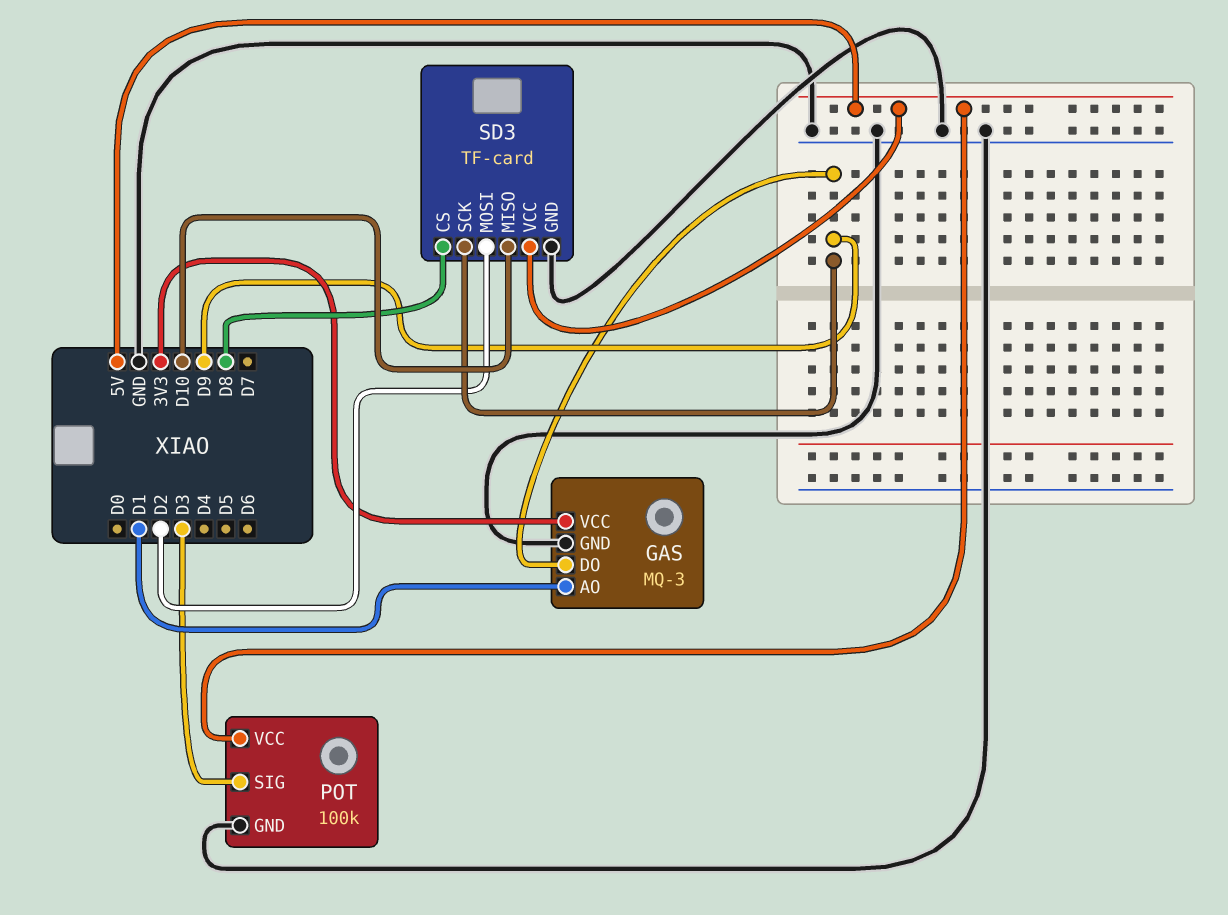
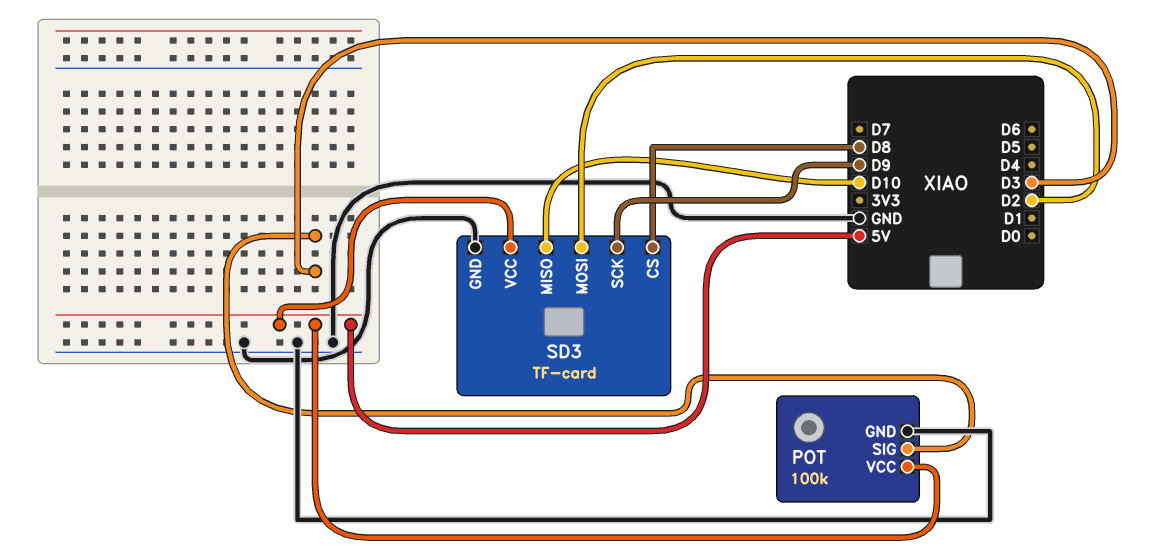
GAS: MQ-3 -> none
GAS pin AO: D1 -> none
GAS pin DO: D9 -> none
GAS pin GND: GND -> none
GAS pin VCC: 3V3 -> none

